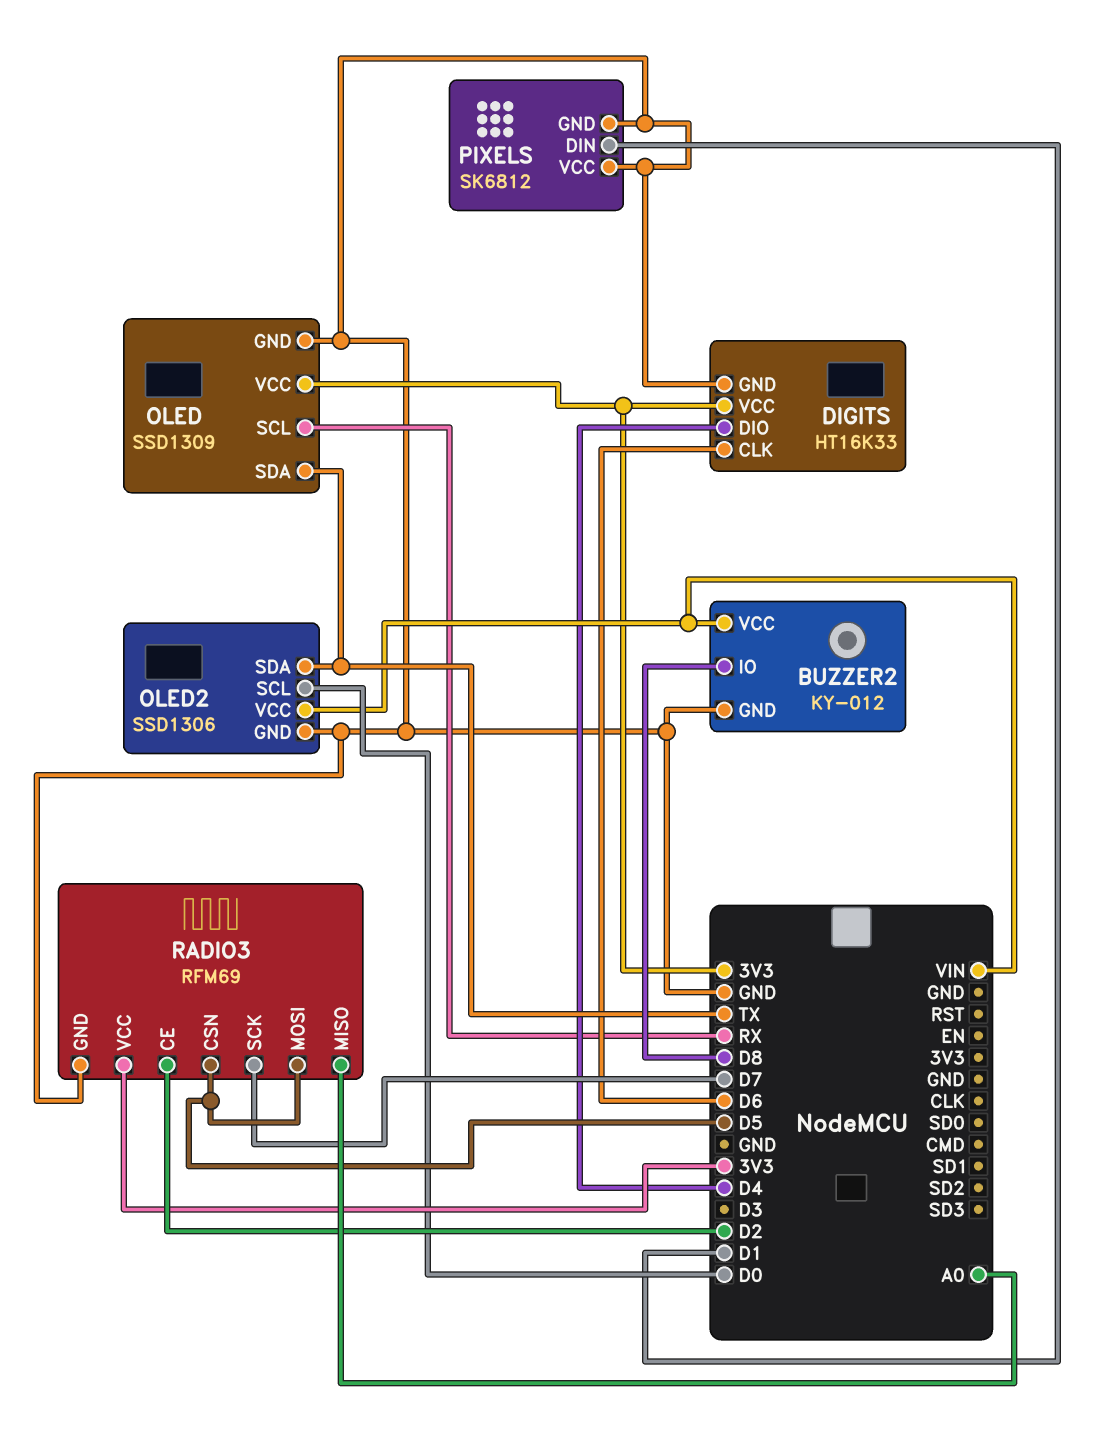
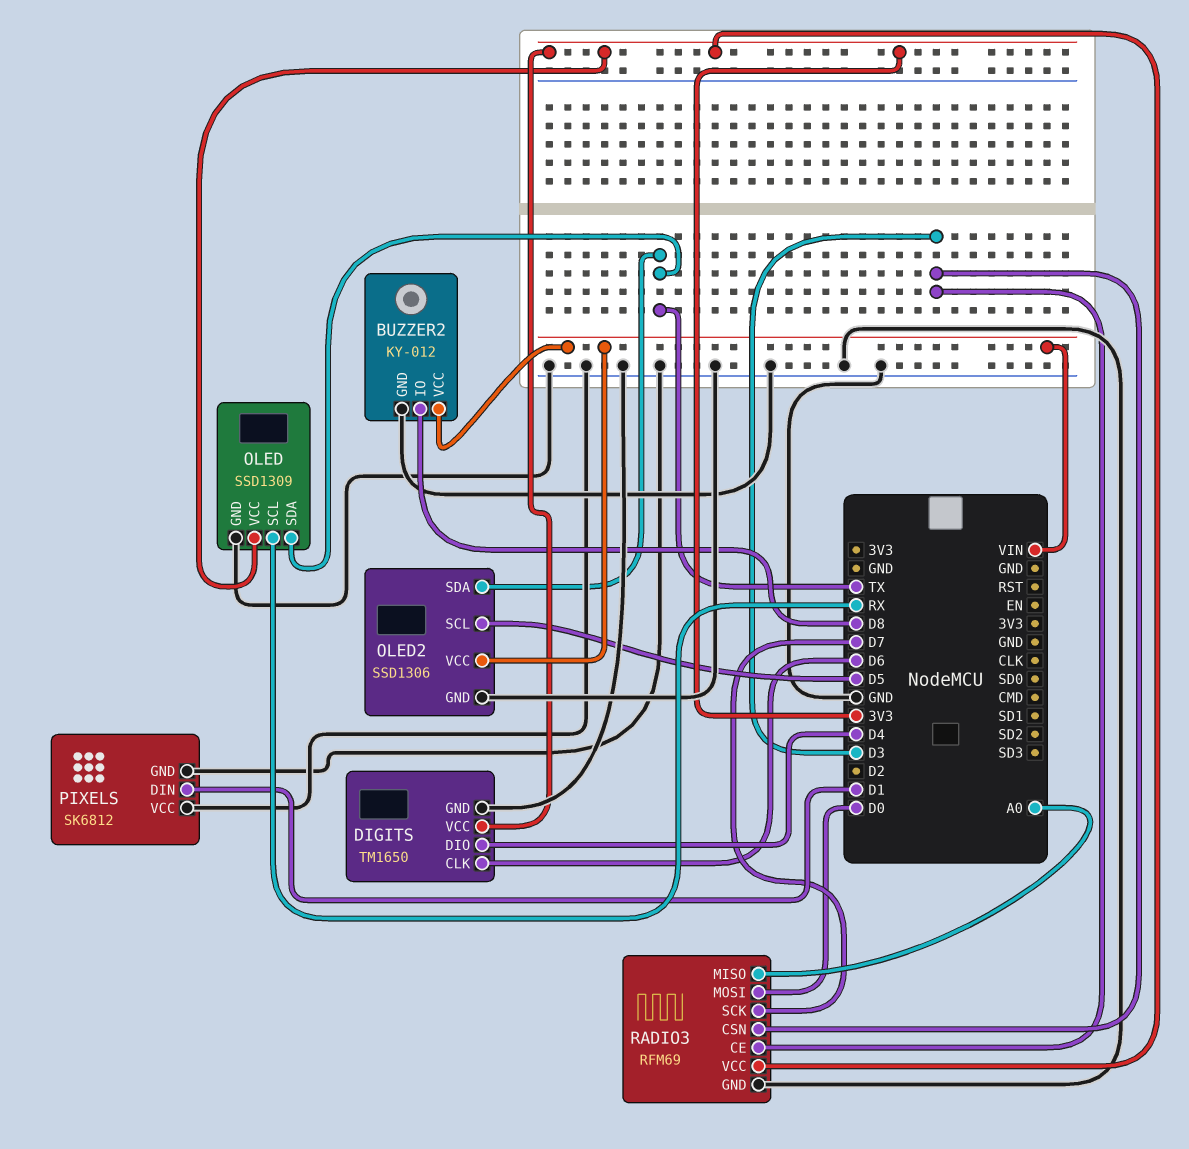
DIGITS: HT16K33 -> TM1650
OLED2 pin SCL: D0 -> D5
RADIO3 pin CE: D2 -> D3
RADIO3 pin CSN: D5 -> D3
RADIO3 pin MOSI: D5 -> D0

